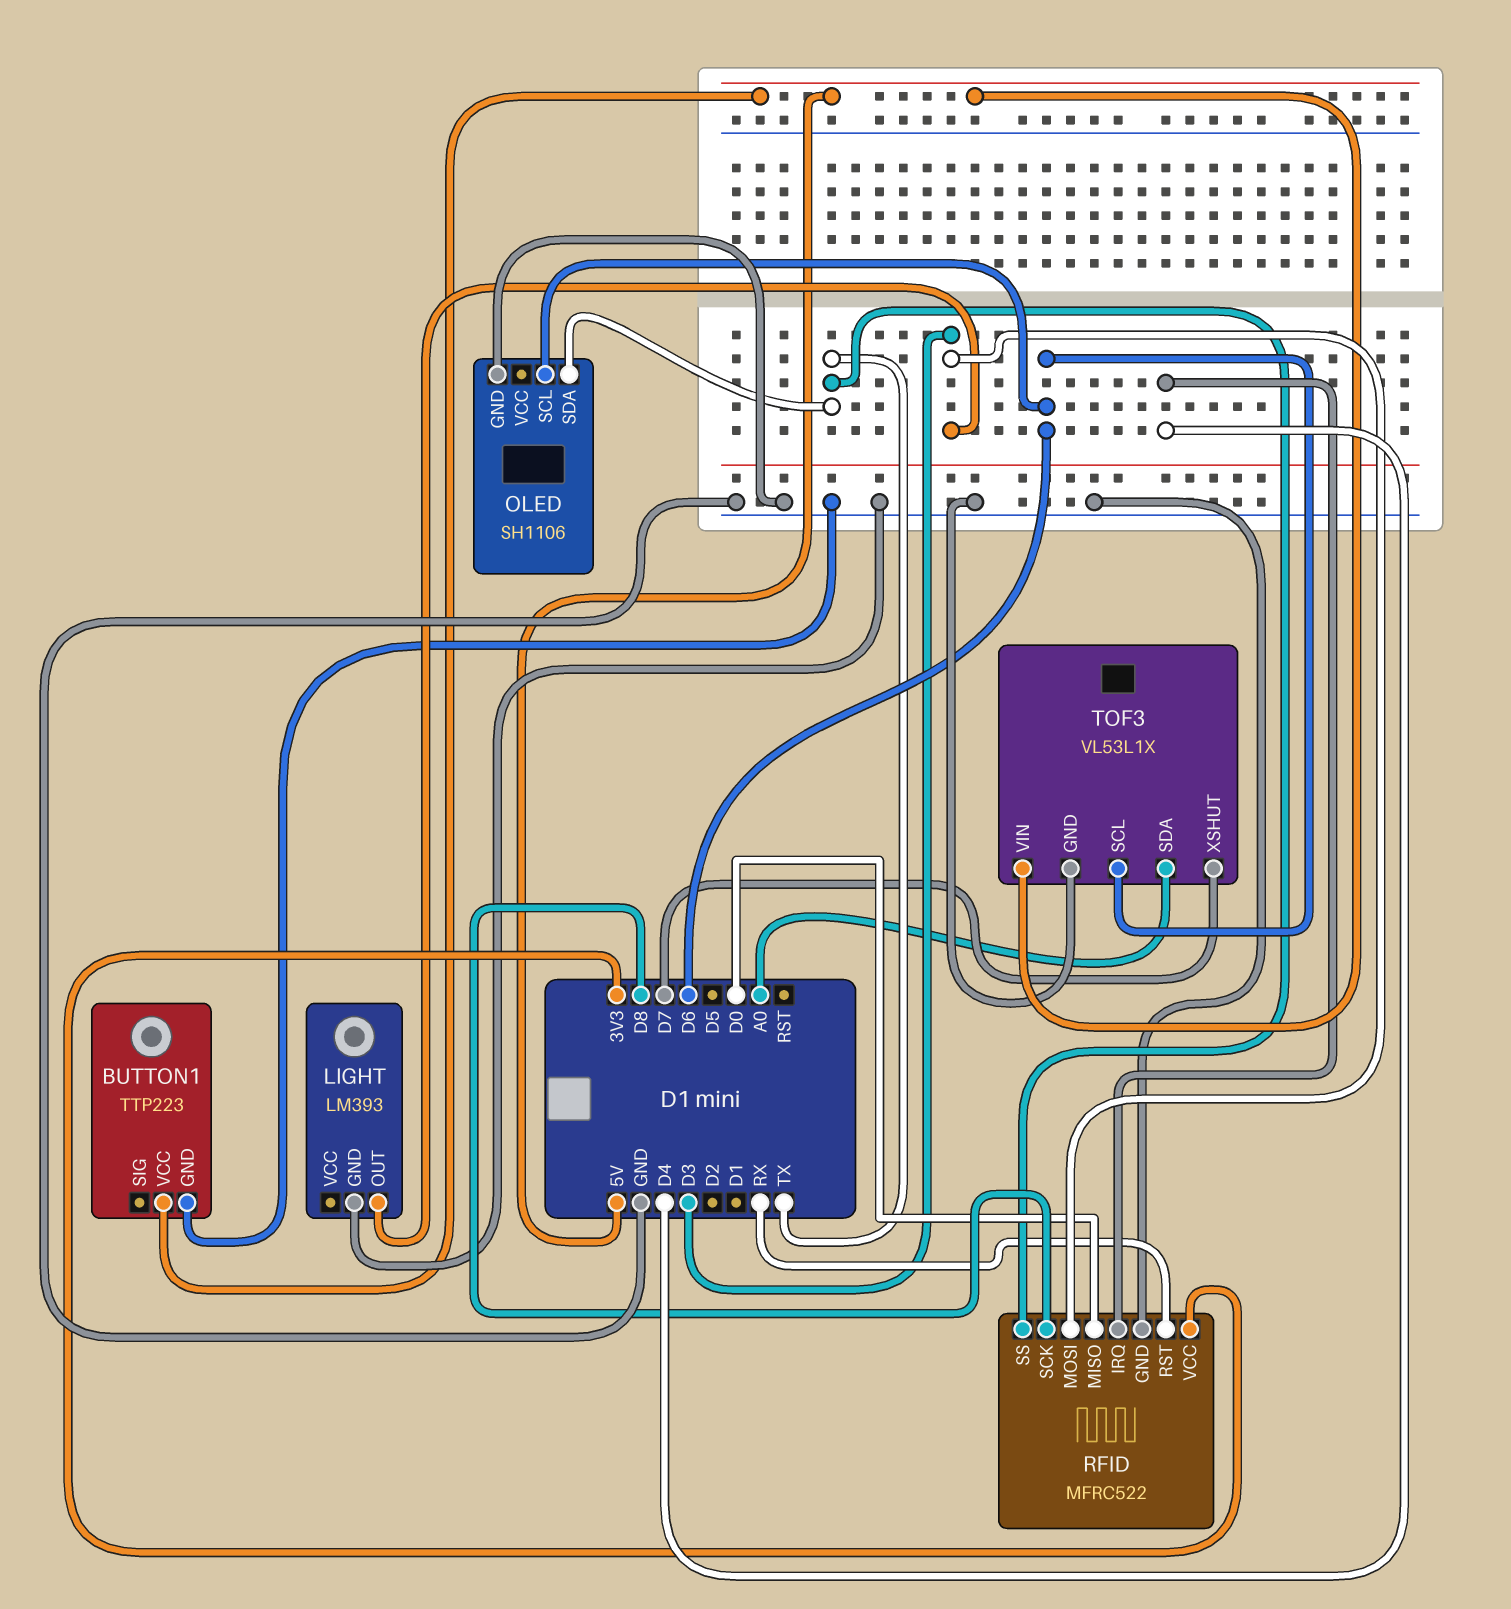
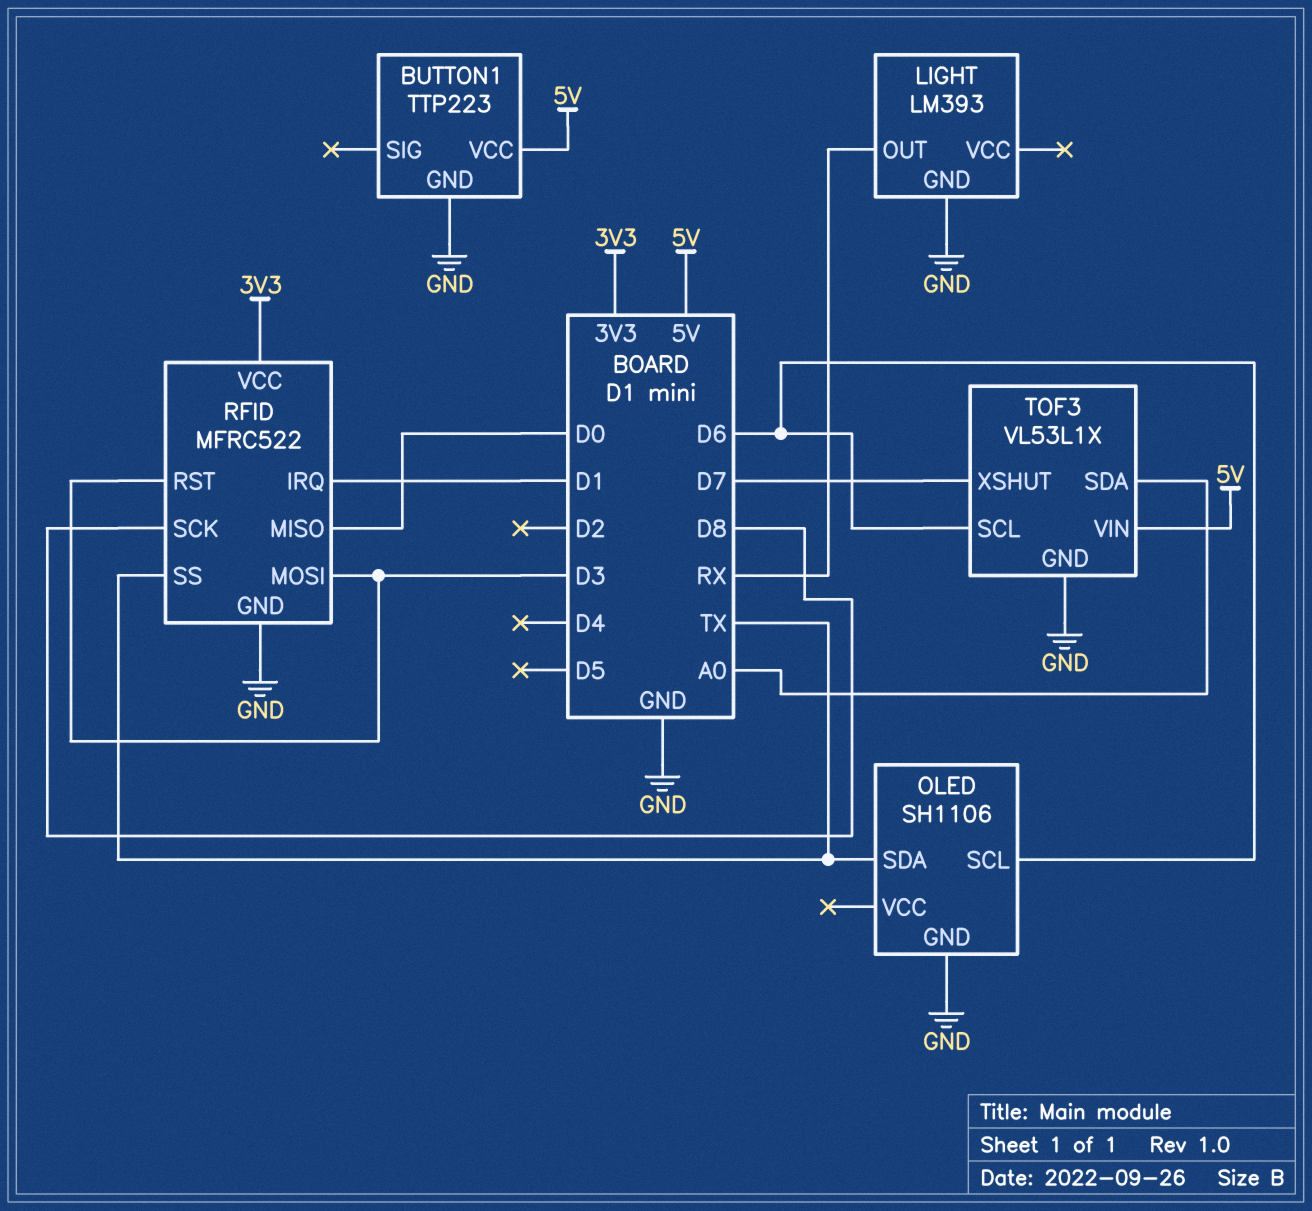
LIGHT pin OUT: D3 -> RX
RFID pin IRQ: D4 -> D1
RFID pin RST: RX -> D3

